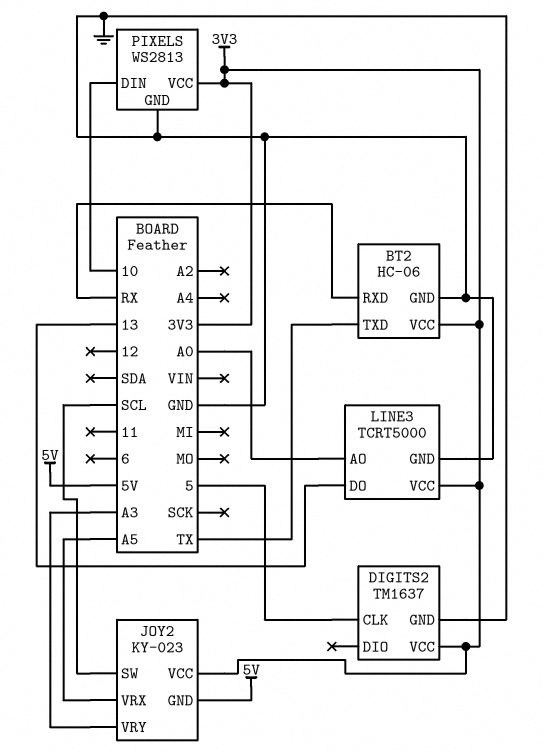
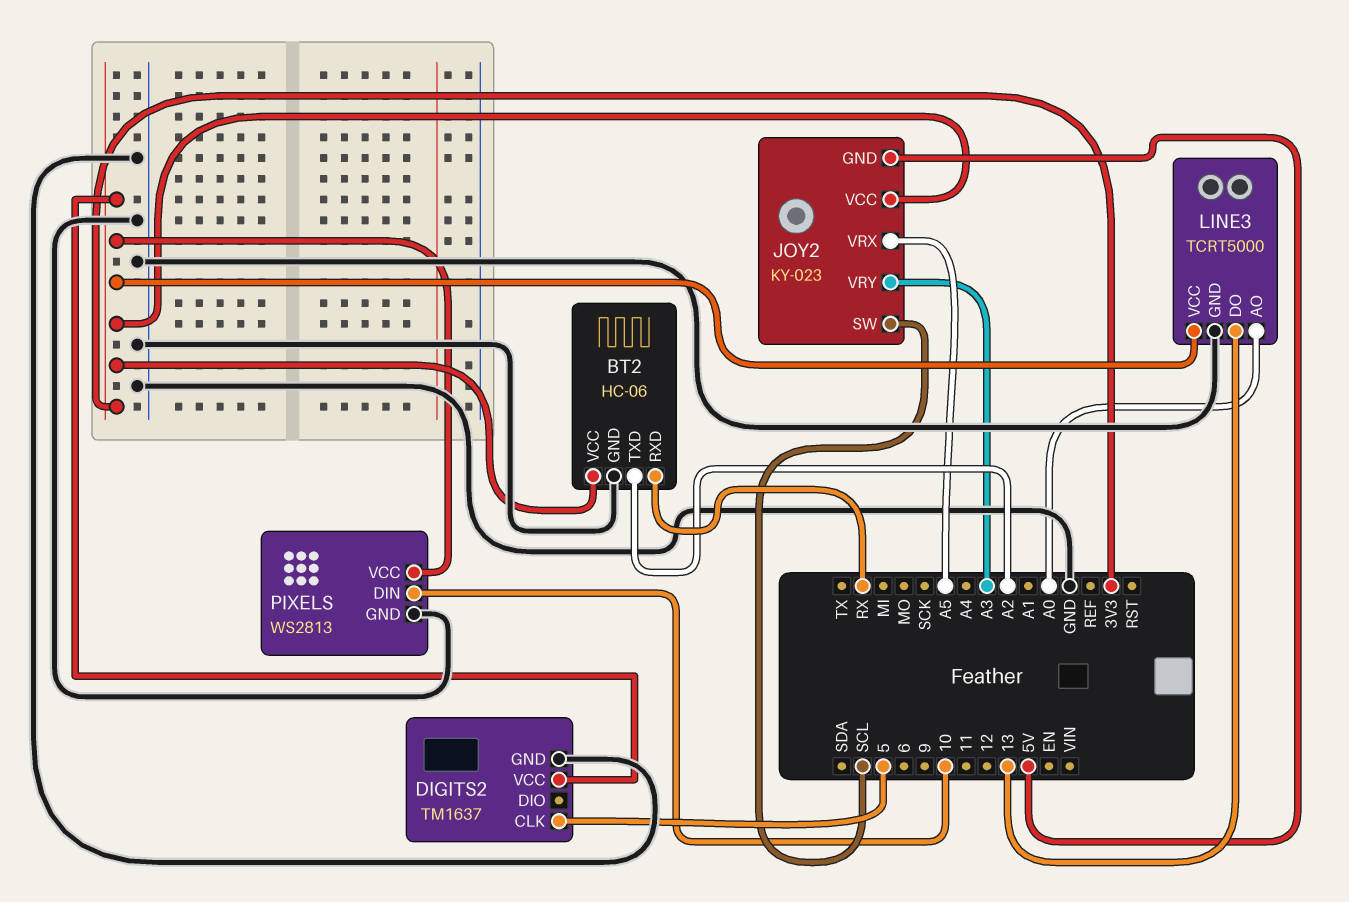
BT2 pin TXD: TX -> A2

